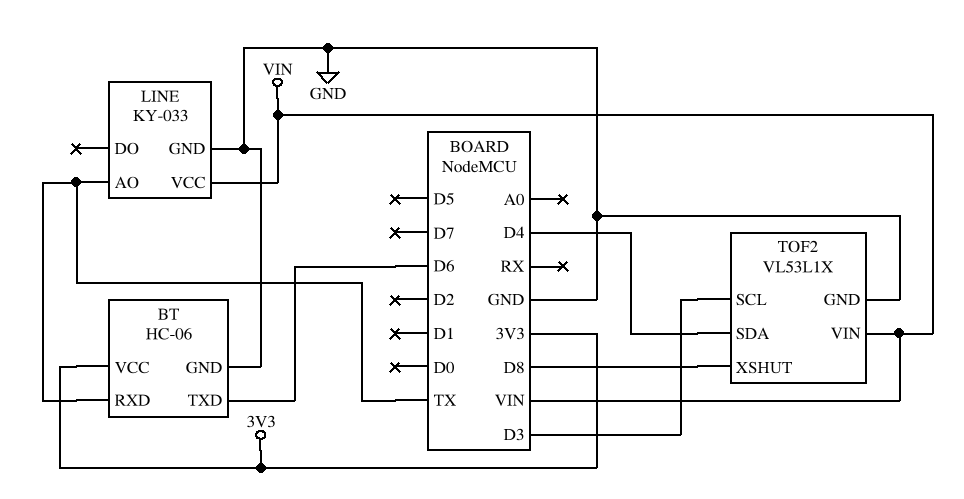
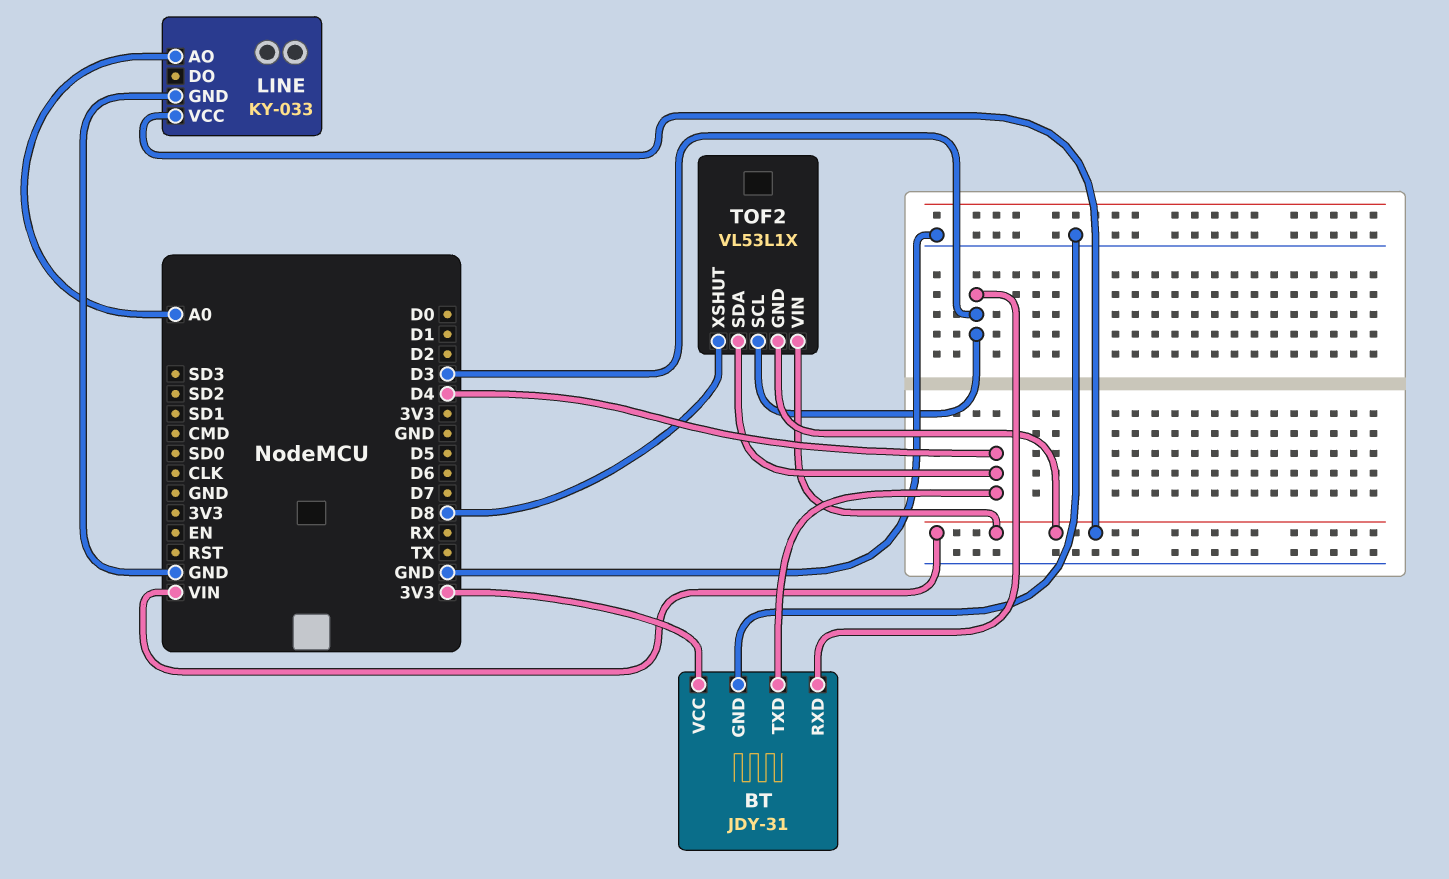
BT: HC-06 -> JDY-31
BT pin RXD: TX -> D3
BT pin TXD: D6 -> D4
LINE pin AO: TX -> A0
TOF2 pin GND: GND -> VIN

